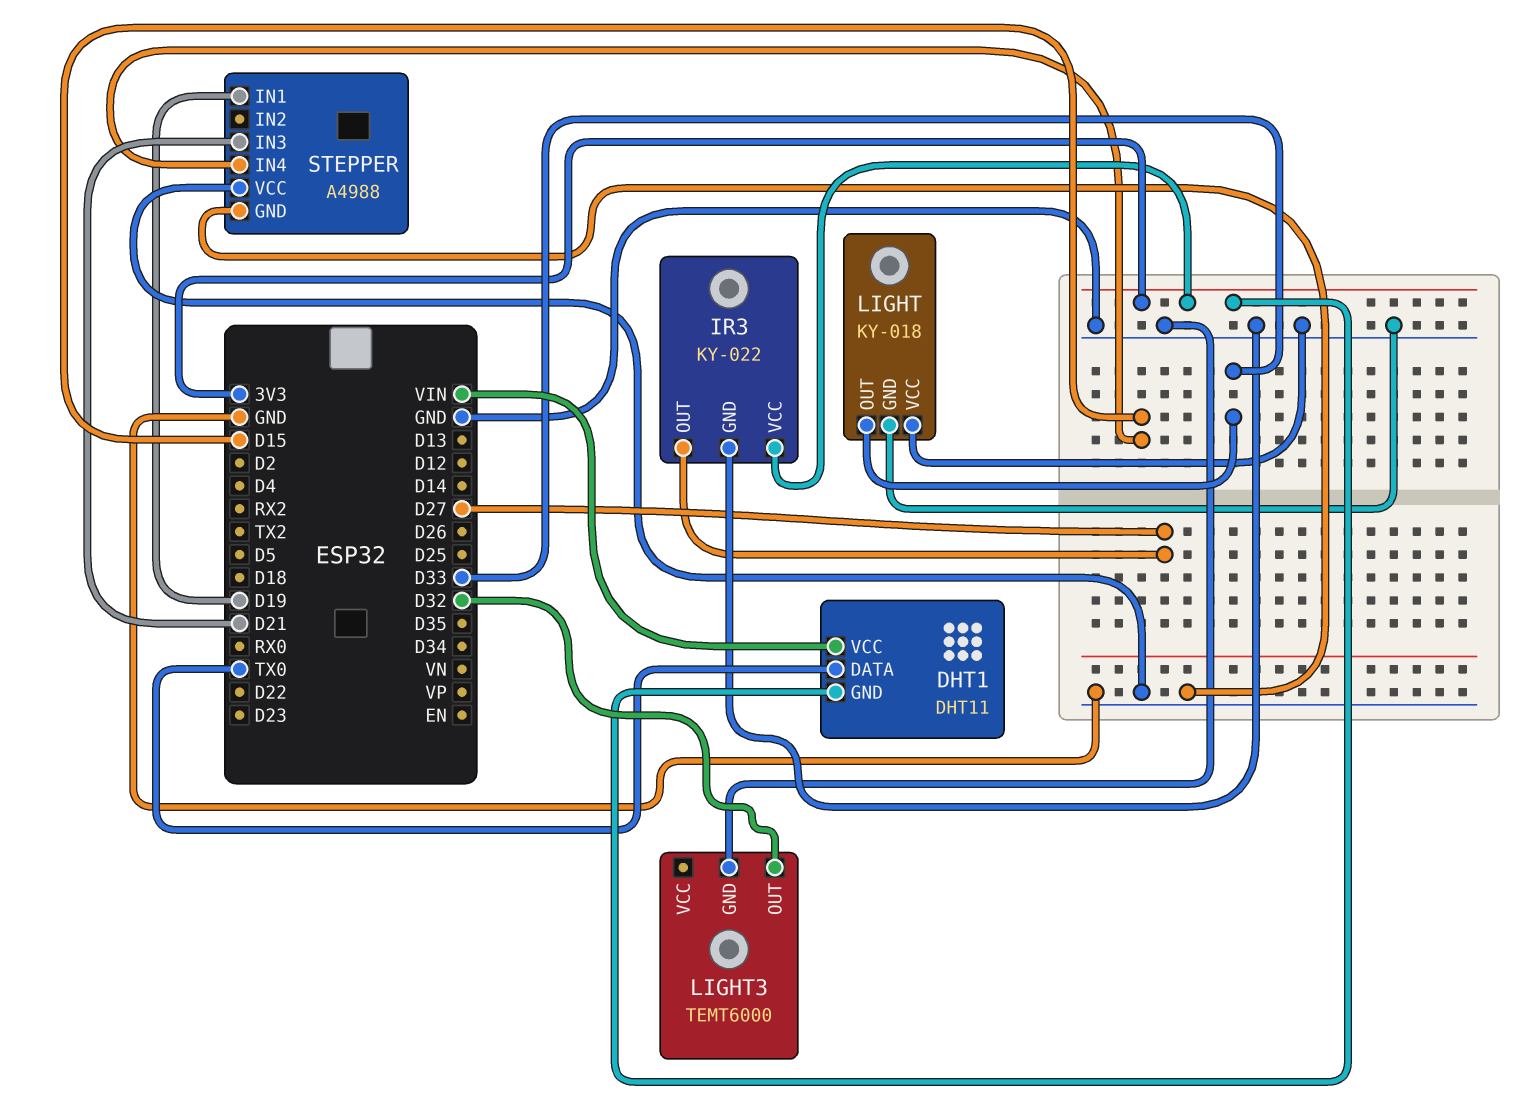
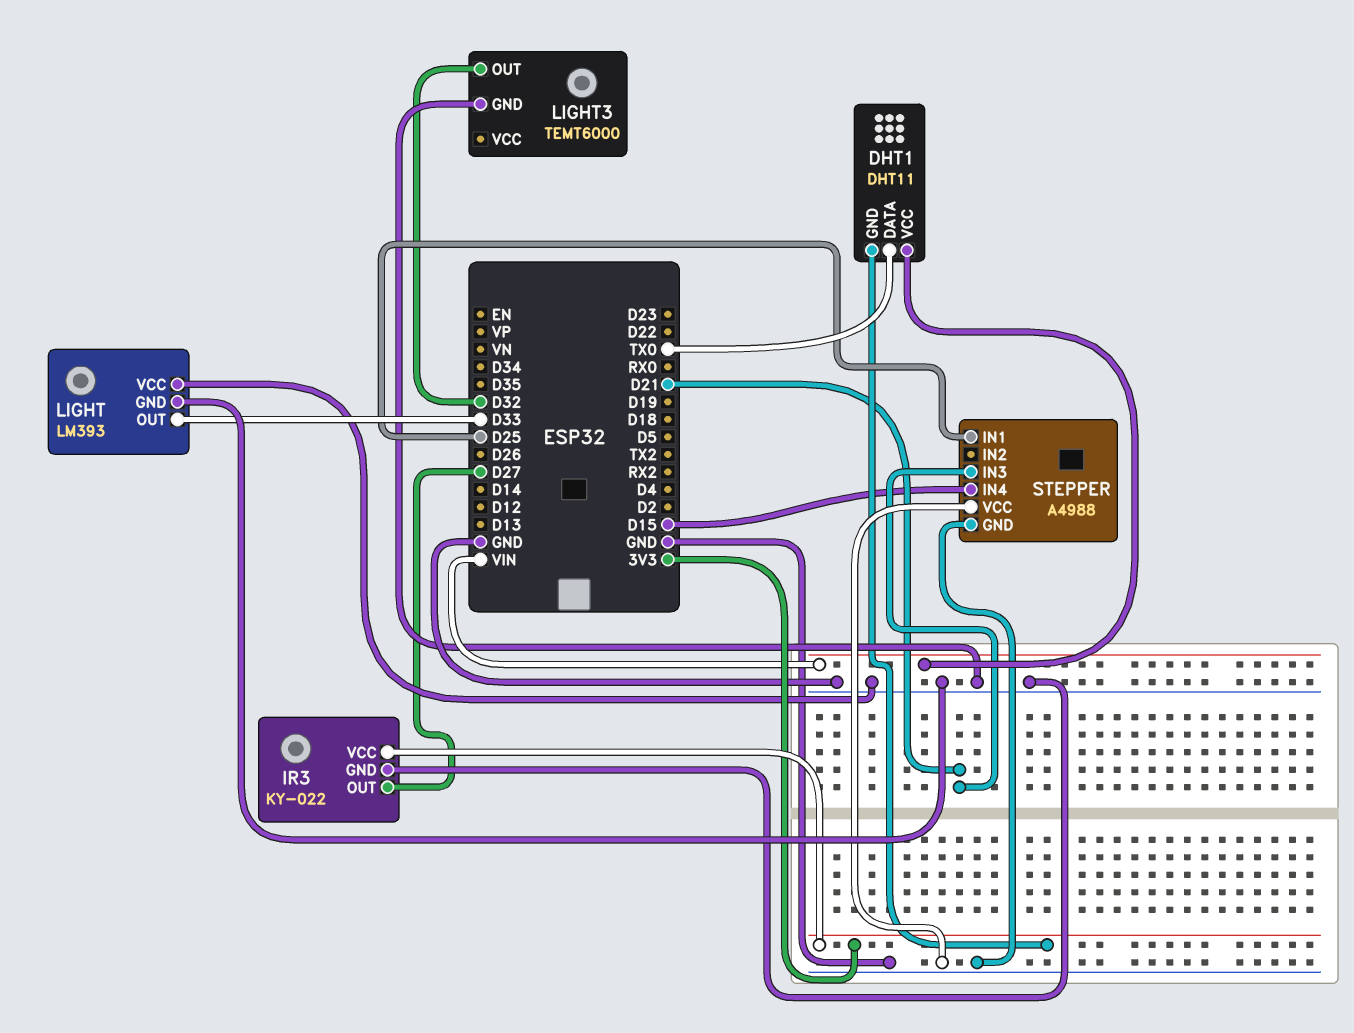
LIGHT: KY-018 -> LM393
STEPPER pin IN1: D19 -> D25

